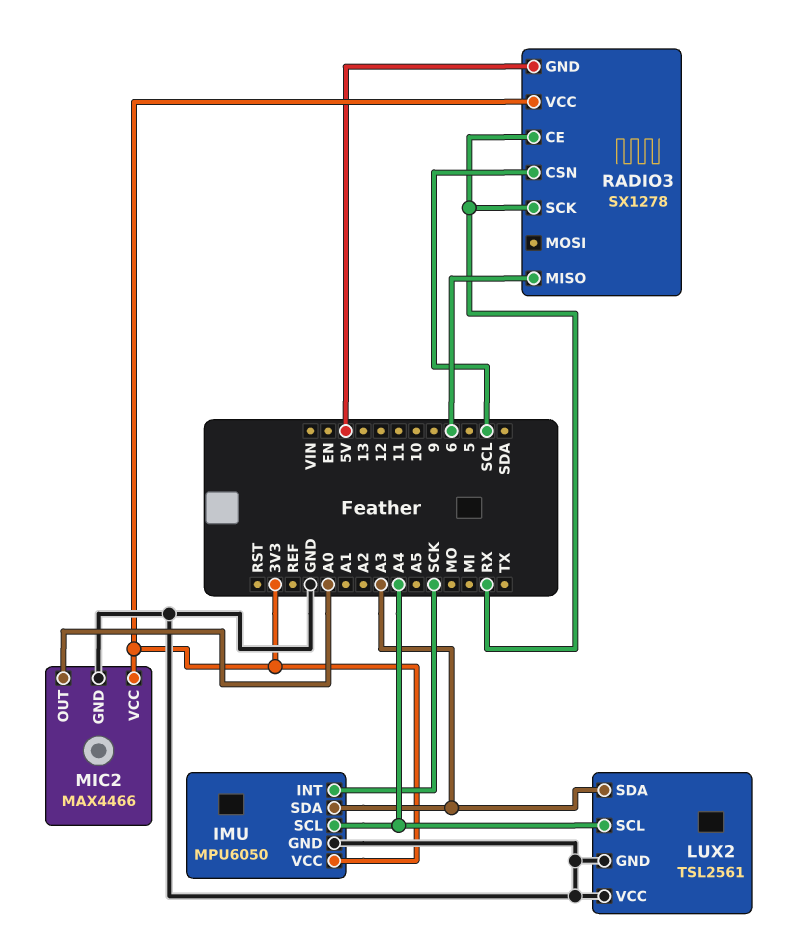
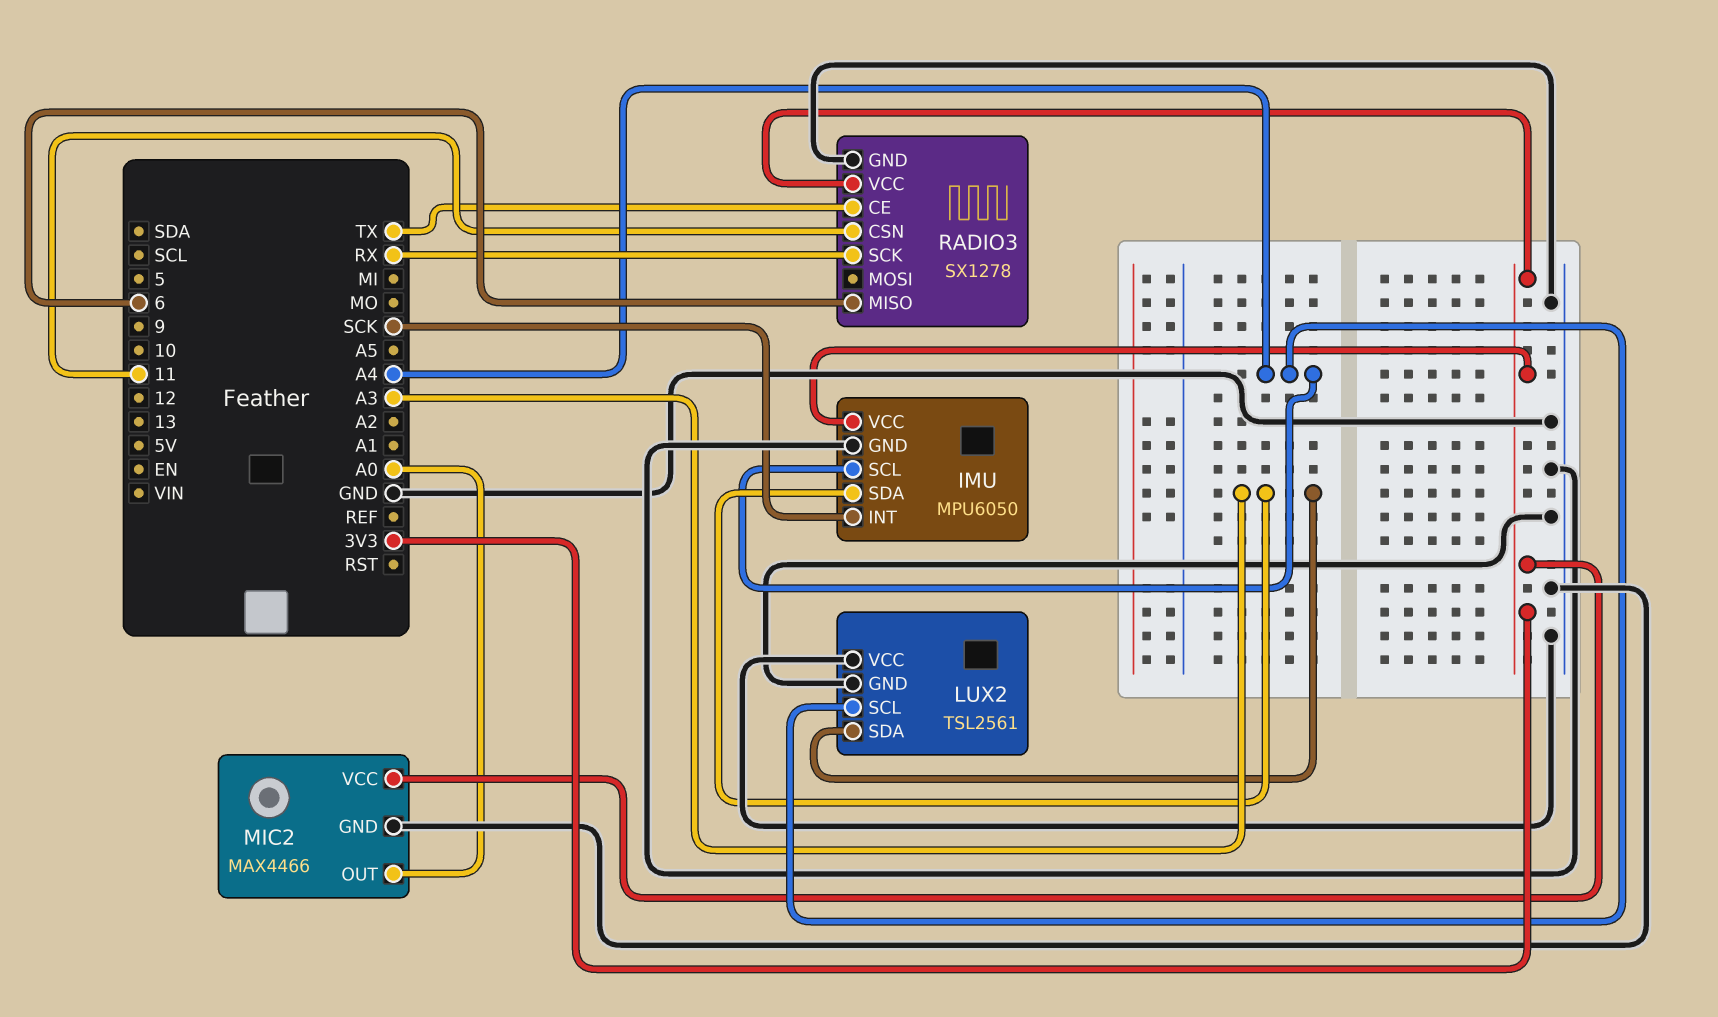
RADIO3 pin CE: RX -> TX
RADIO3 pin CSN: SCL -> 11
RADIO3 pin GND: 5V -> GND

